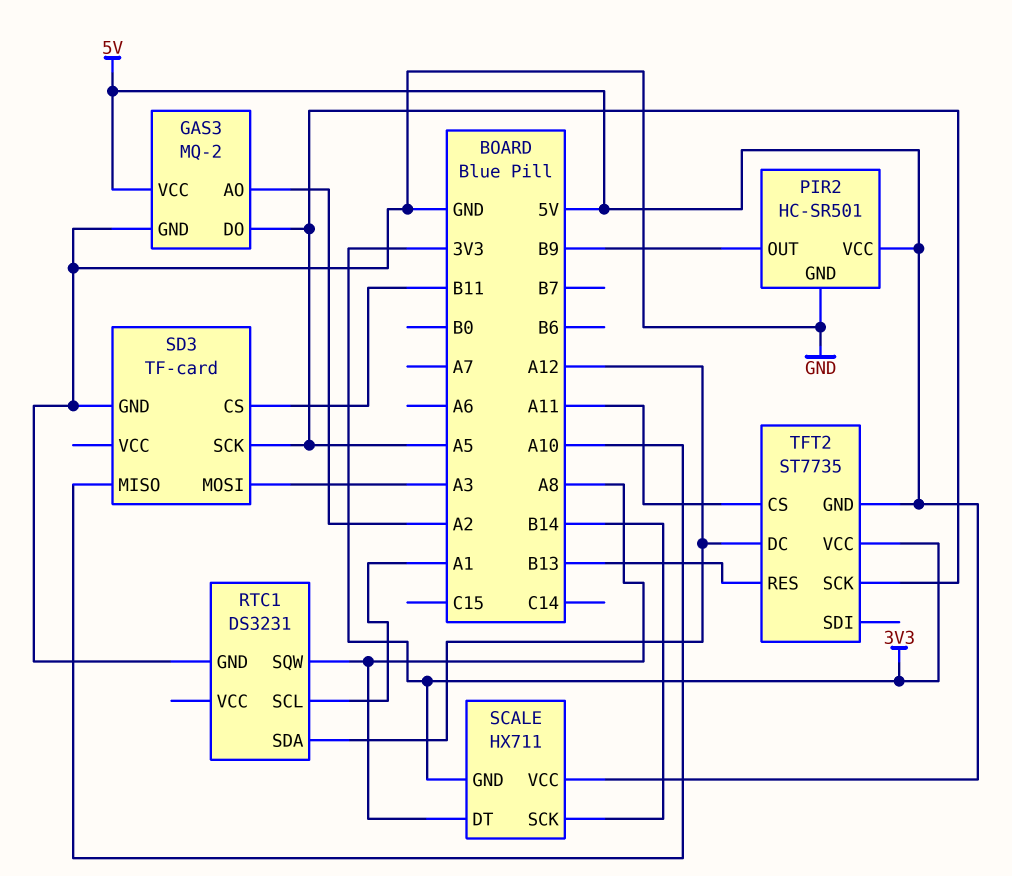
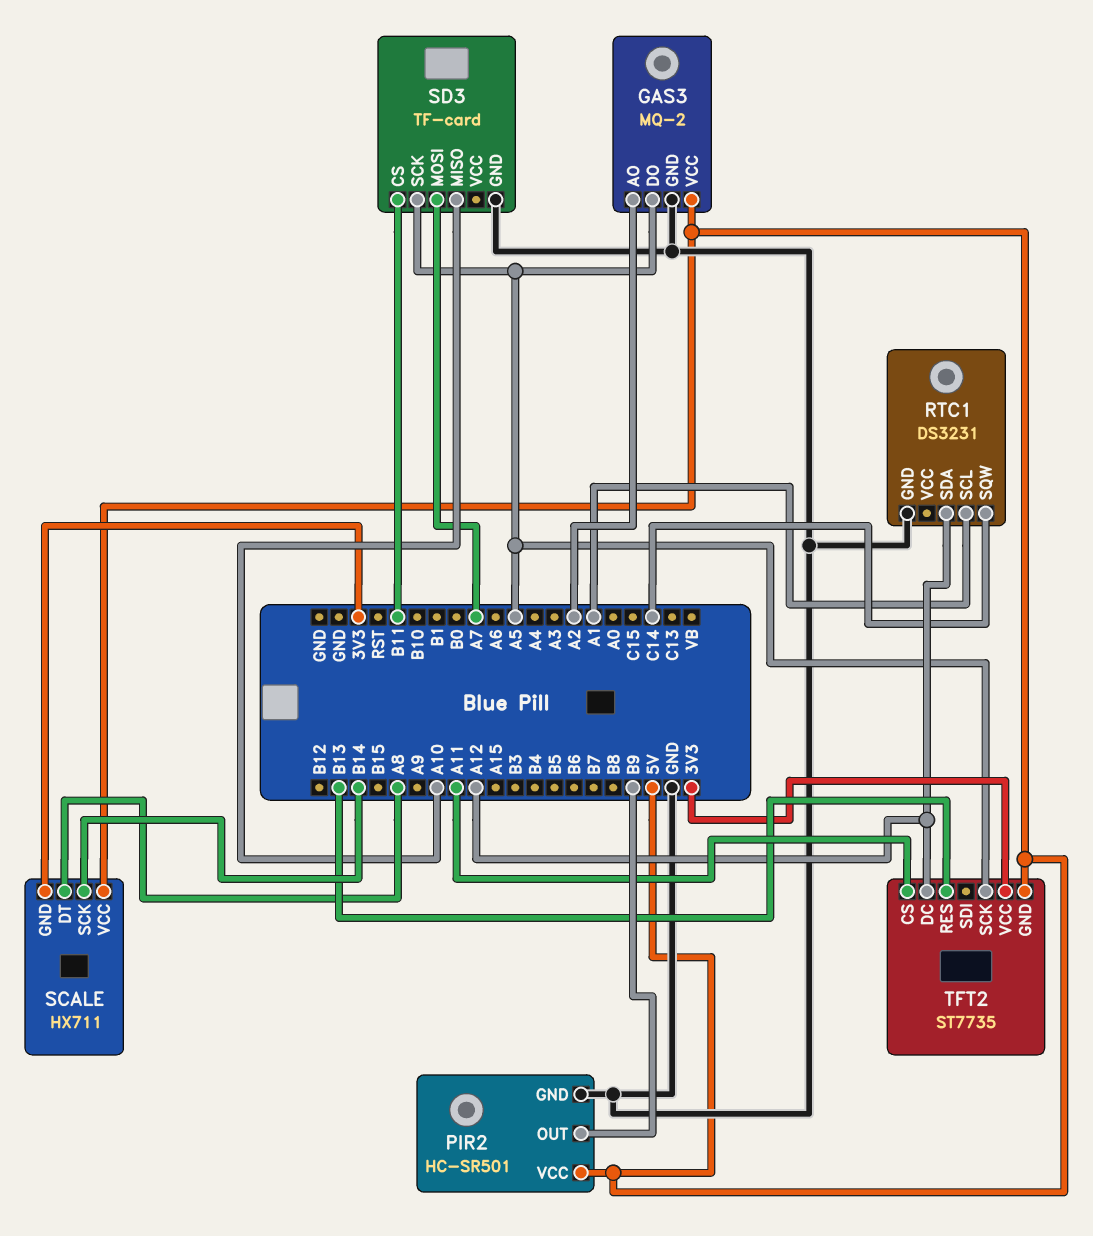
RTC1 pin SQW: A8 -> C14
SD3 pin MOSI: A3 -> A7

